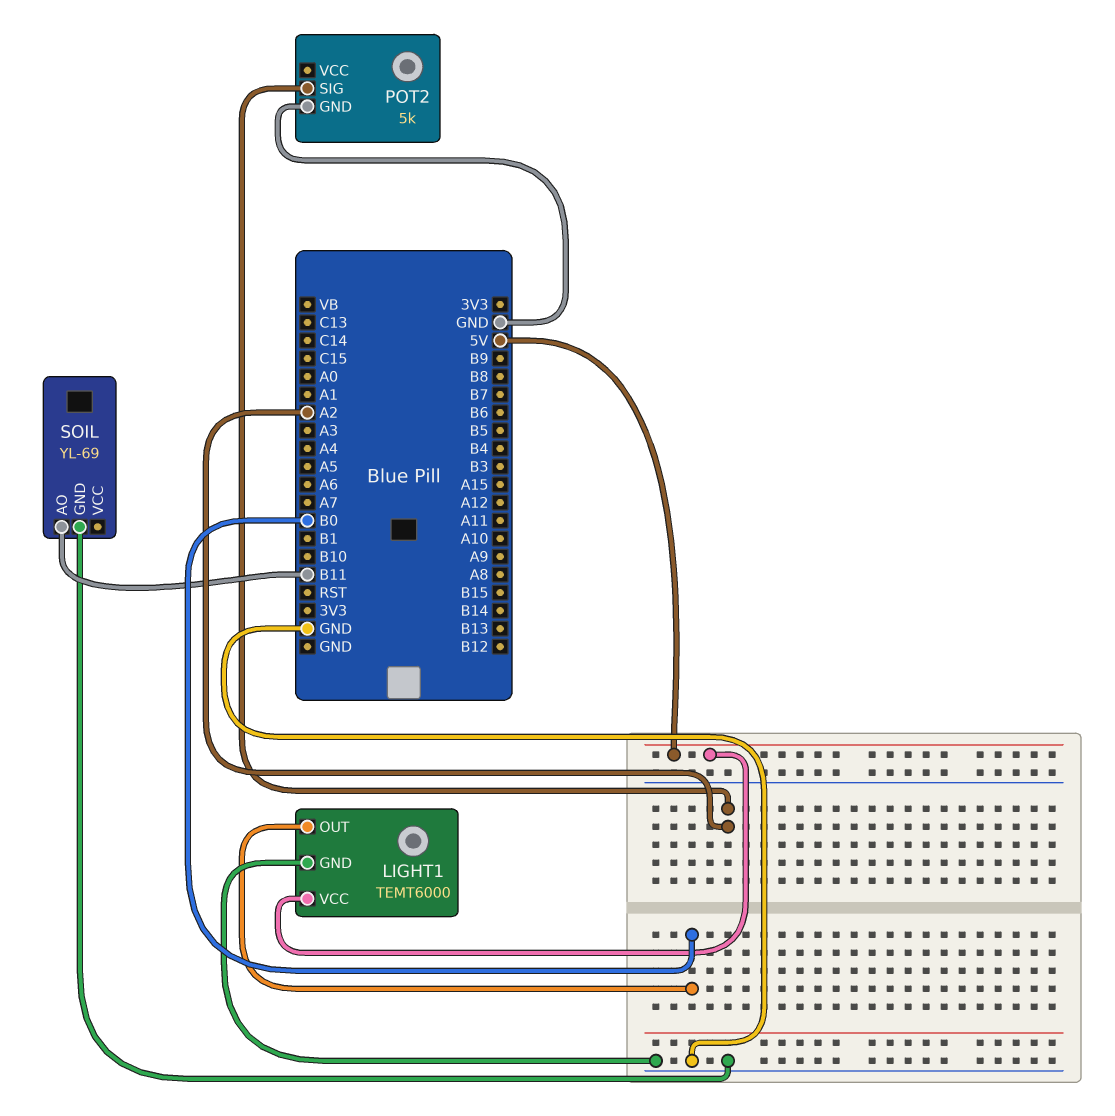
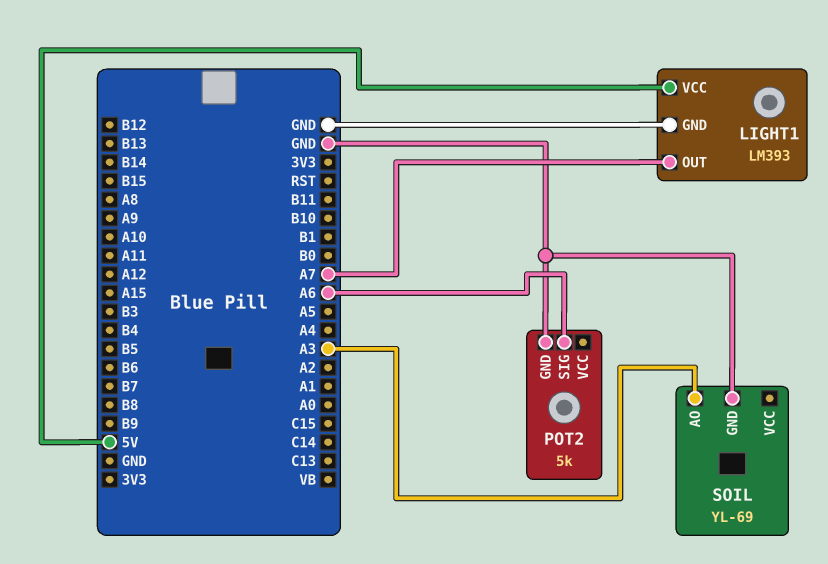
LIGHT1: TEMT6000 -> LM393
LIGHT1 pin OUT: B0 -> A7
POT2 pin SIG: A2 -> A6
SOIL pin AO: B11 -> A3

